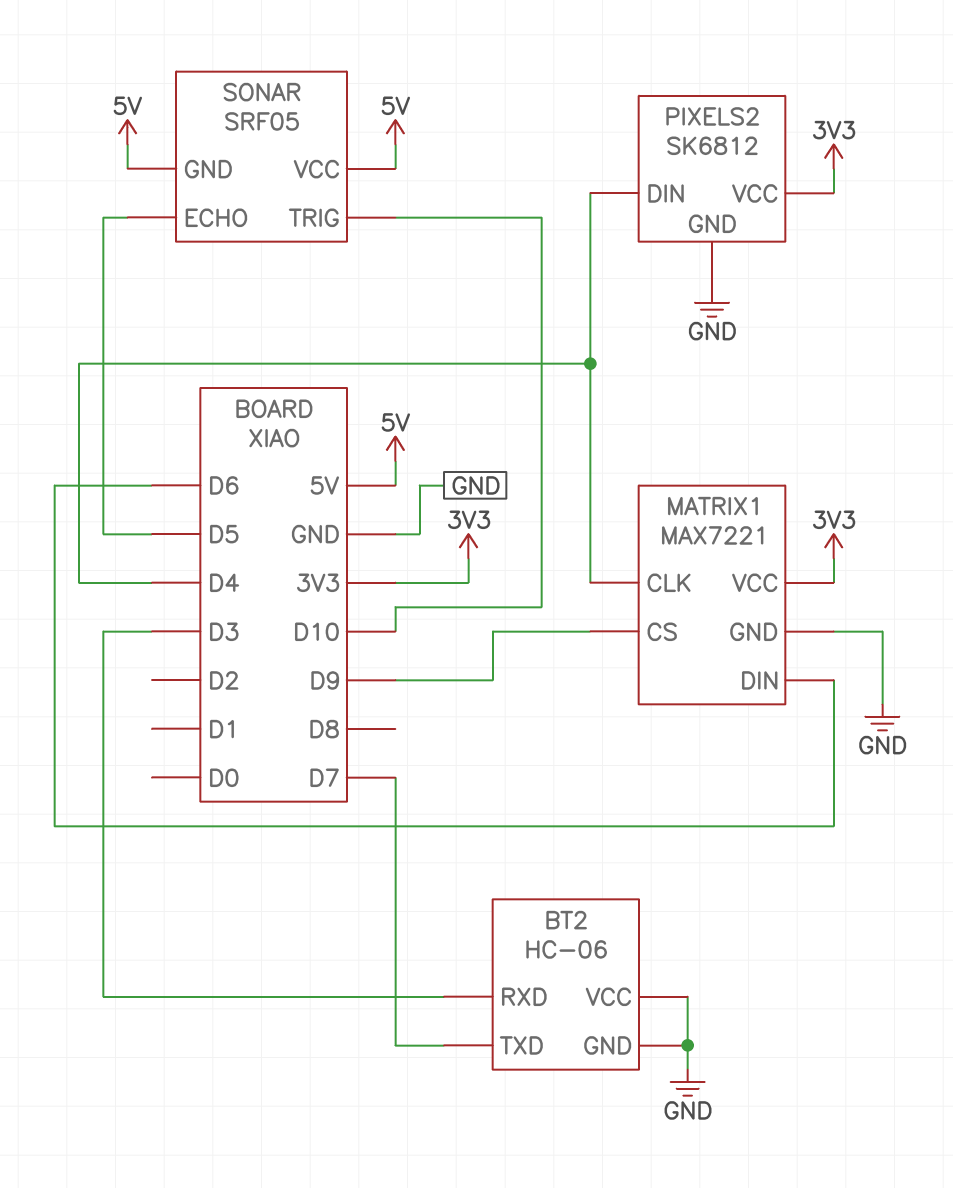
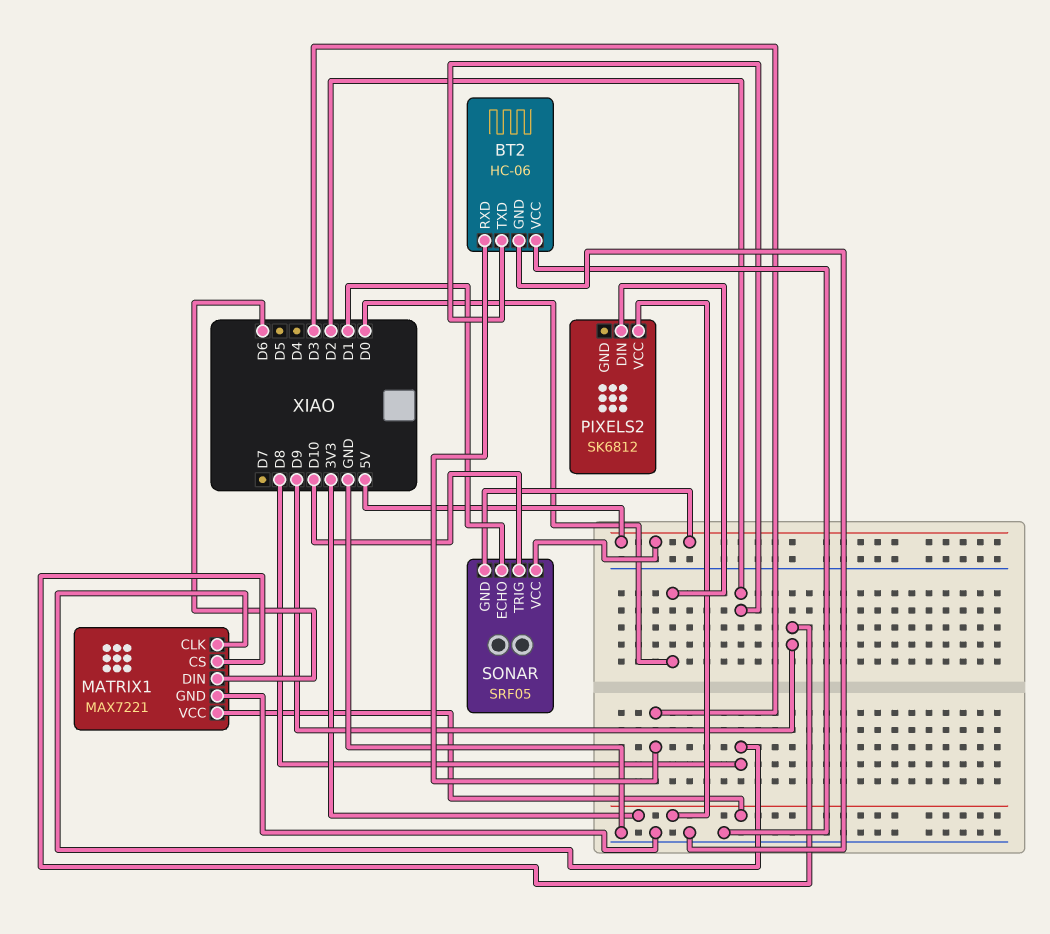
BT2 pin TXD: D7 -> D2
MATRIX1 pin CLK: D4 -> D8
PIXELS2 pin DIN: D4 -> D0
PIXELS2 pin GND: GND -> none
SONAR pin ECHO: D5 -> D1

